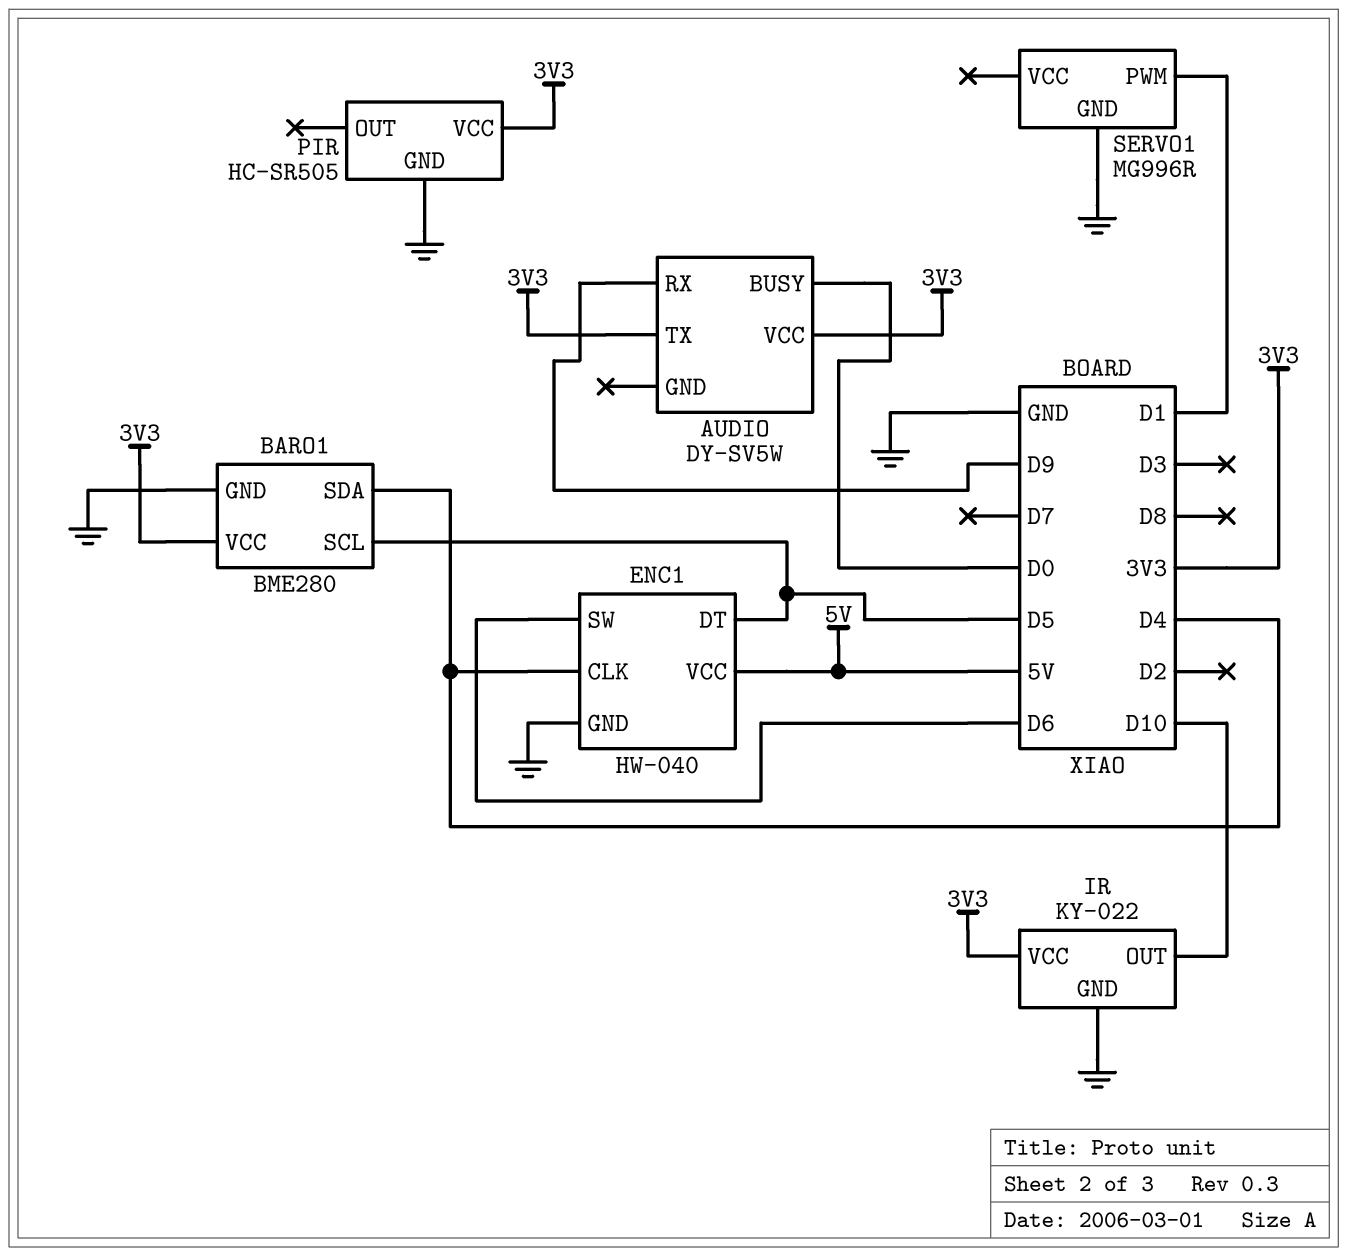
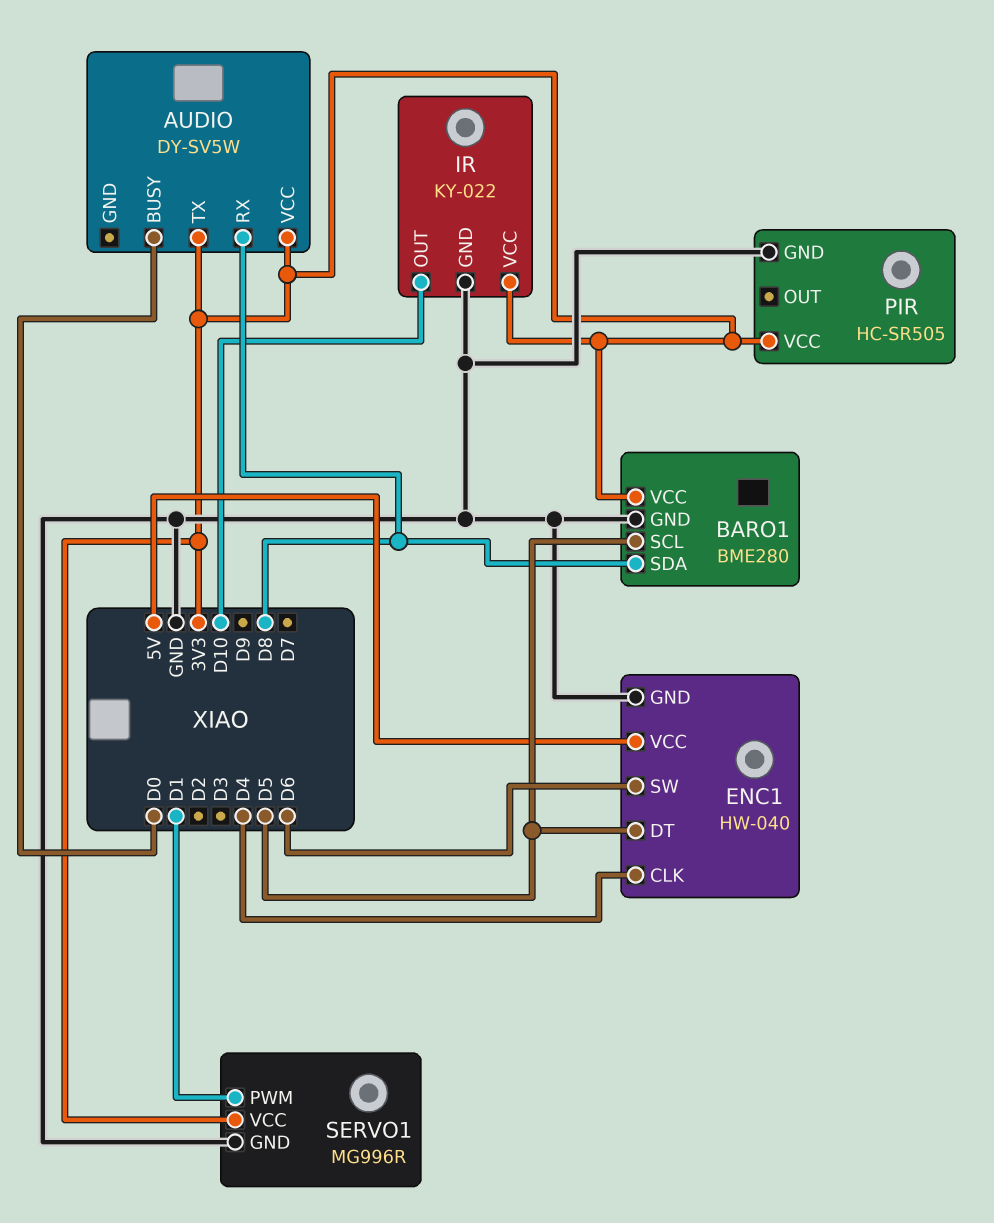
AUDIO pin RX: D9 -> D8
BARO1 pin SDA: D4 -> D8
SERVO1 pin VCC: none -> 3V3

